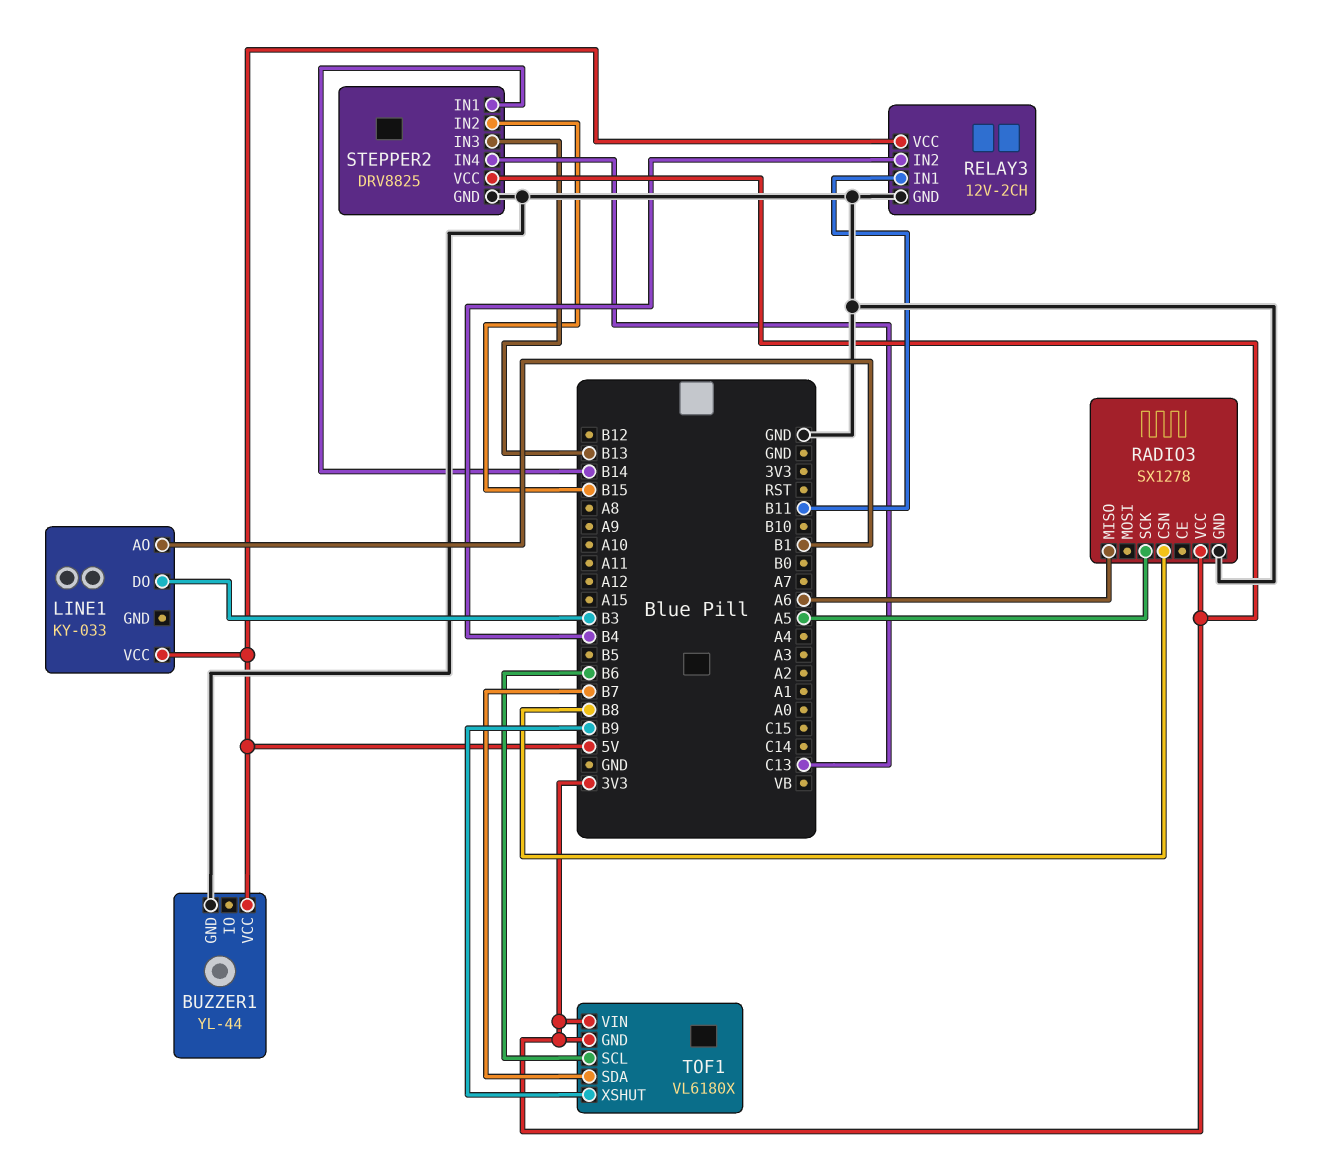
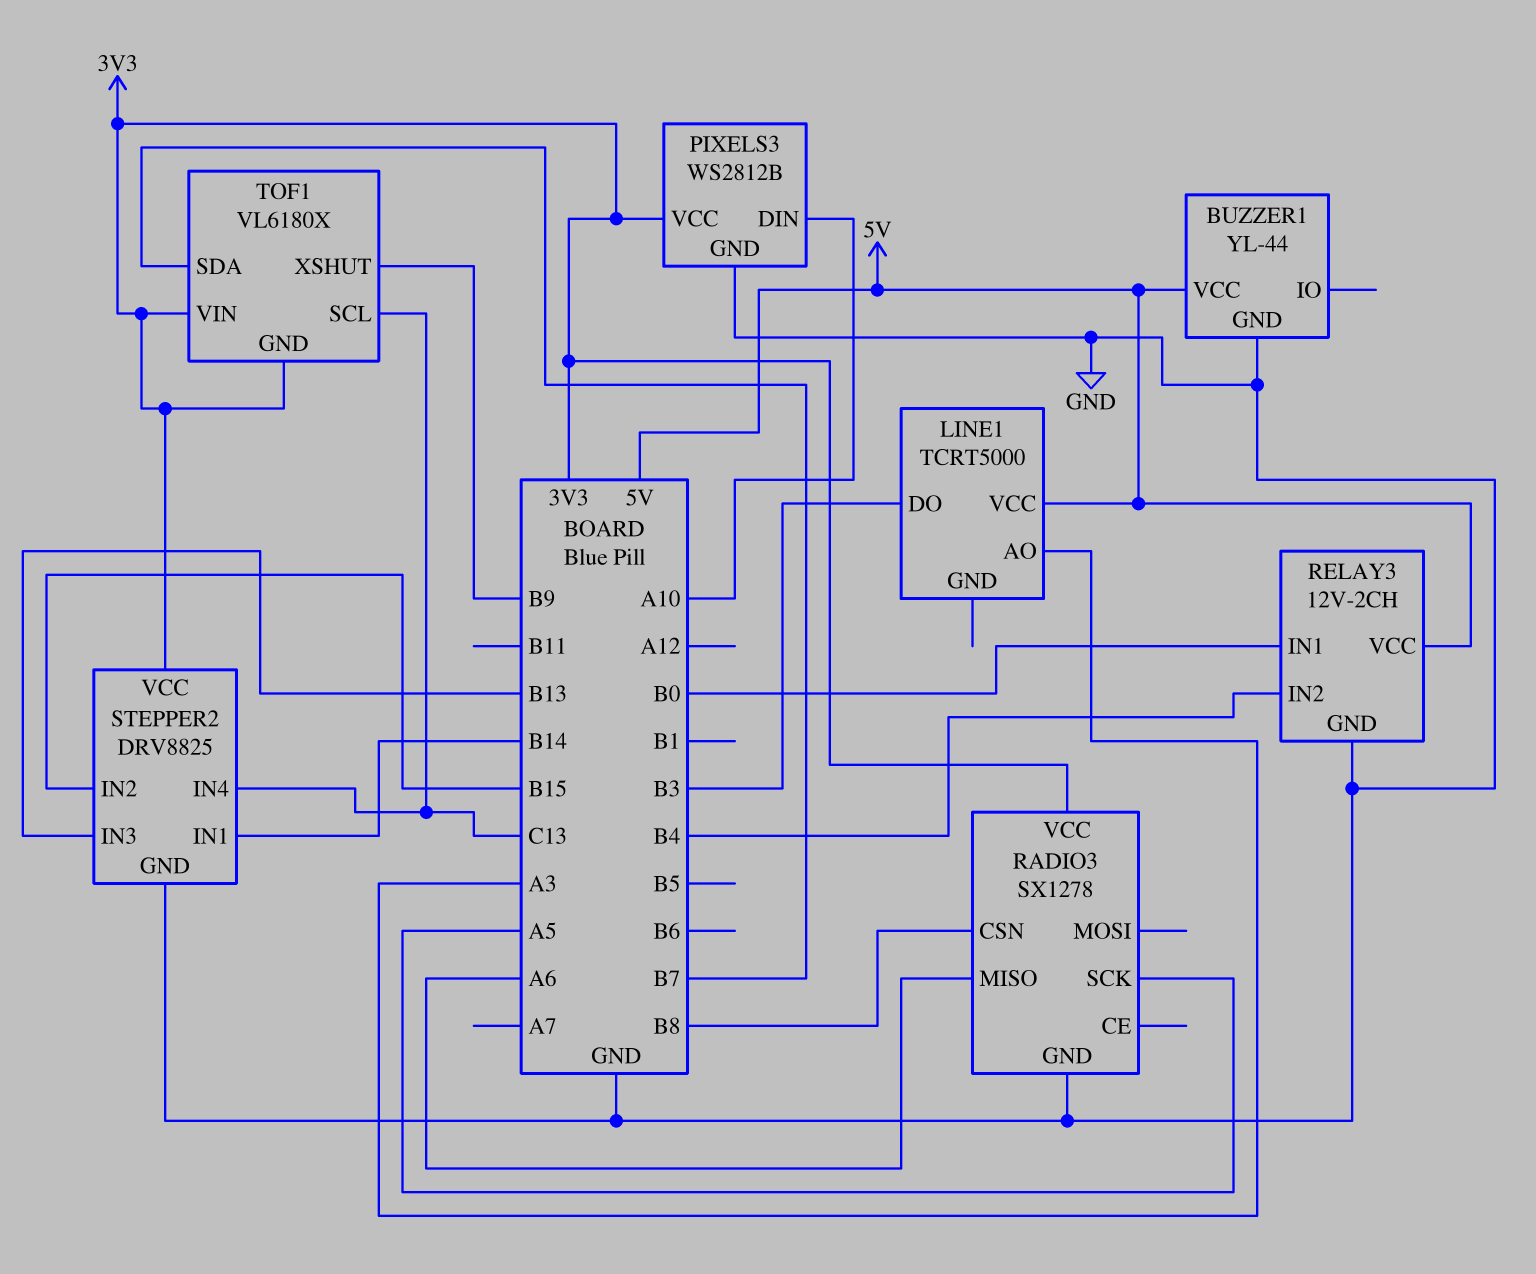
LINE1: KY-033 -> TCRT5000
LINE1 pin AO: B1 -> A3
PIXELS3: none -> WS2812B
PIXELS3 pin DIN: none -> A10
PIXELS3 pin GND: none -> GND
PIXELS3 pin VCC: none -> 3V3
RELAY3 pin IN1: B11 -> B0
TOF1 pin SCL: B6 -> C13

